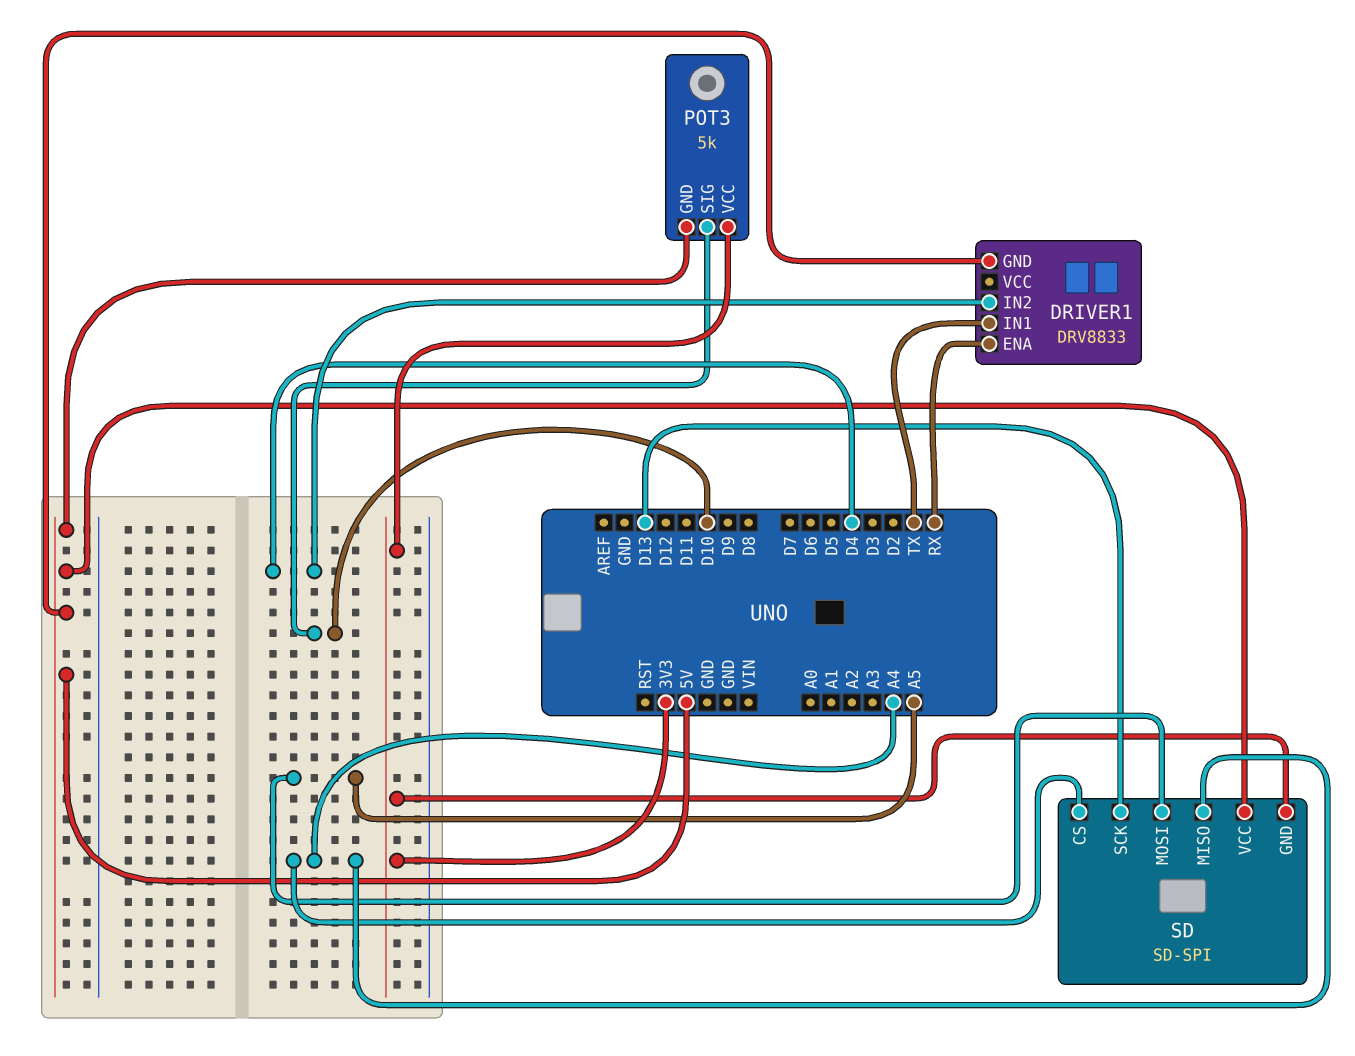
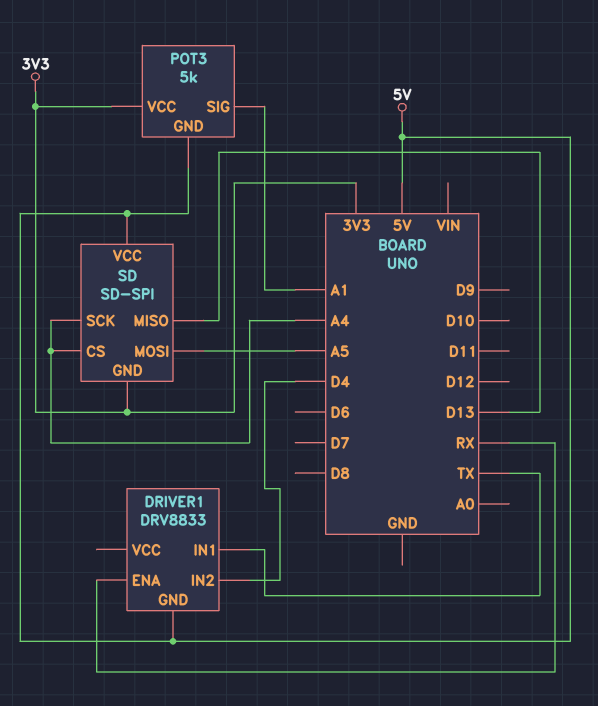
POT3 pin SIG: D10 -> A1
SD pin MISO: A4 -> D13
SD pin SCK: D13 -> A4

